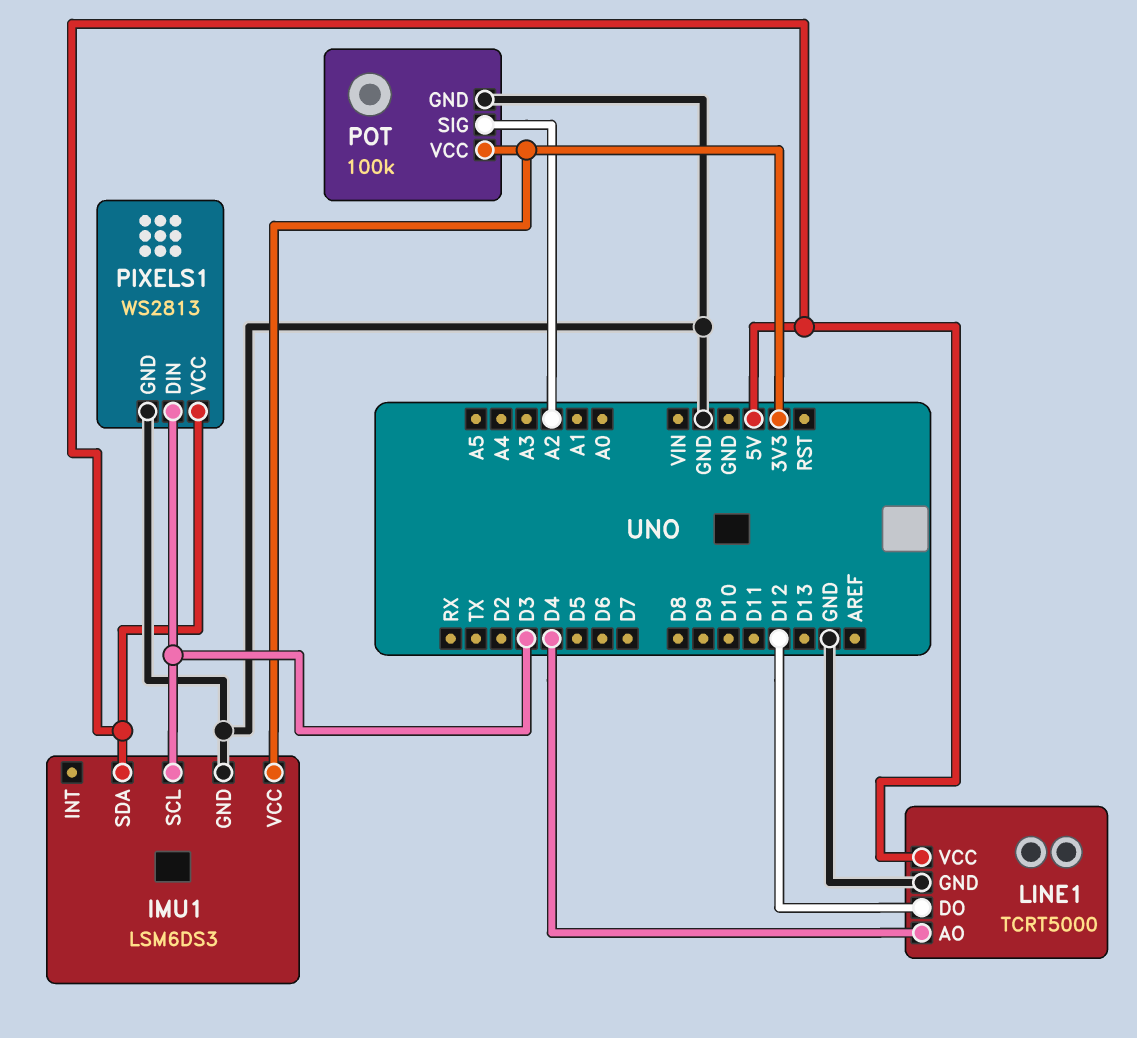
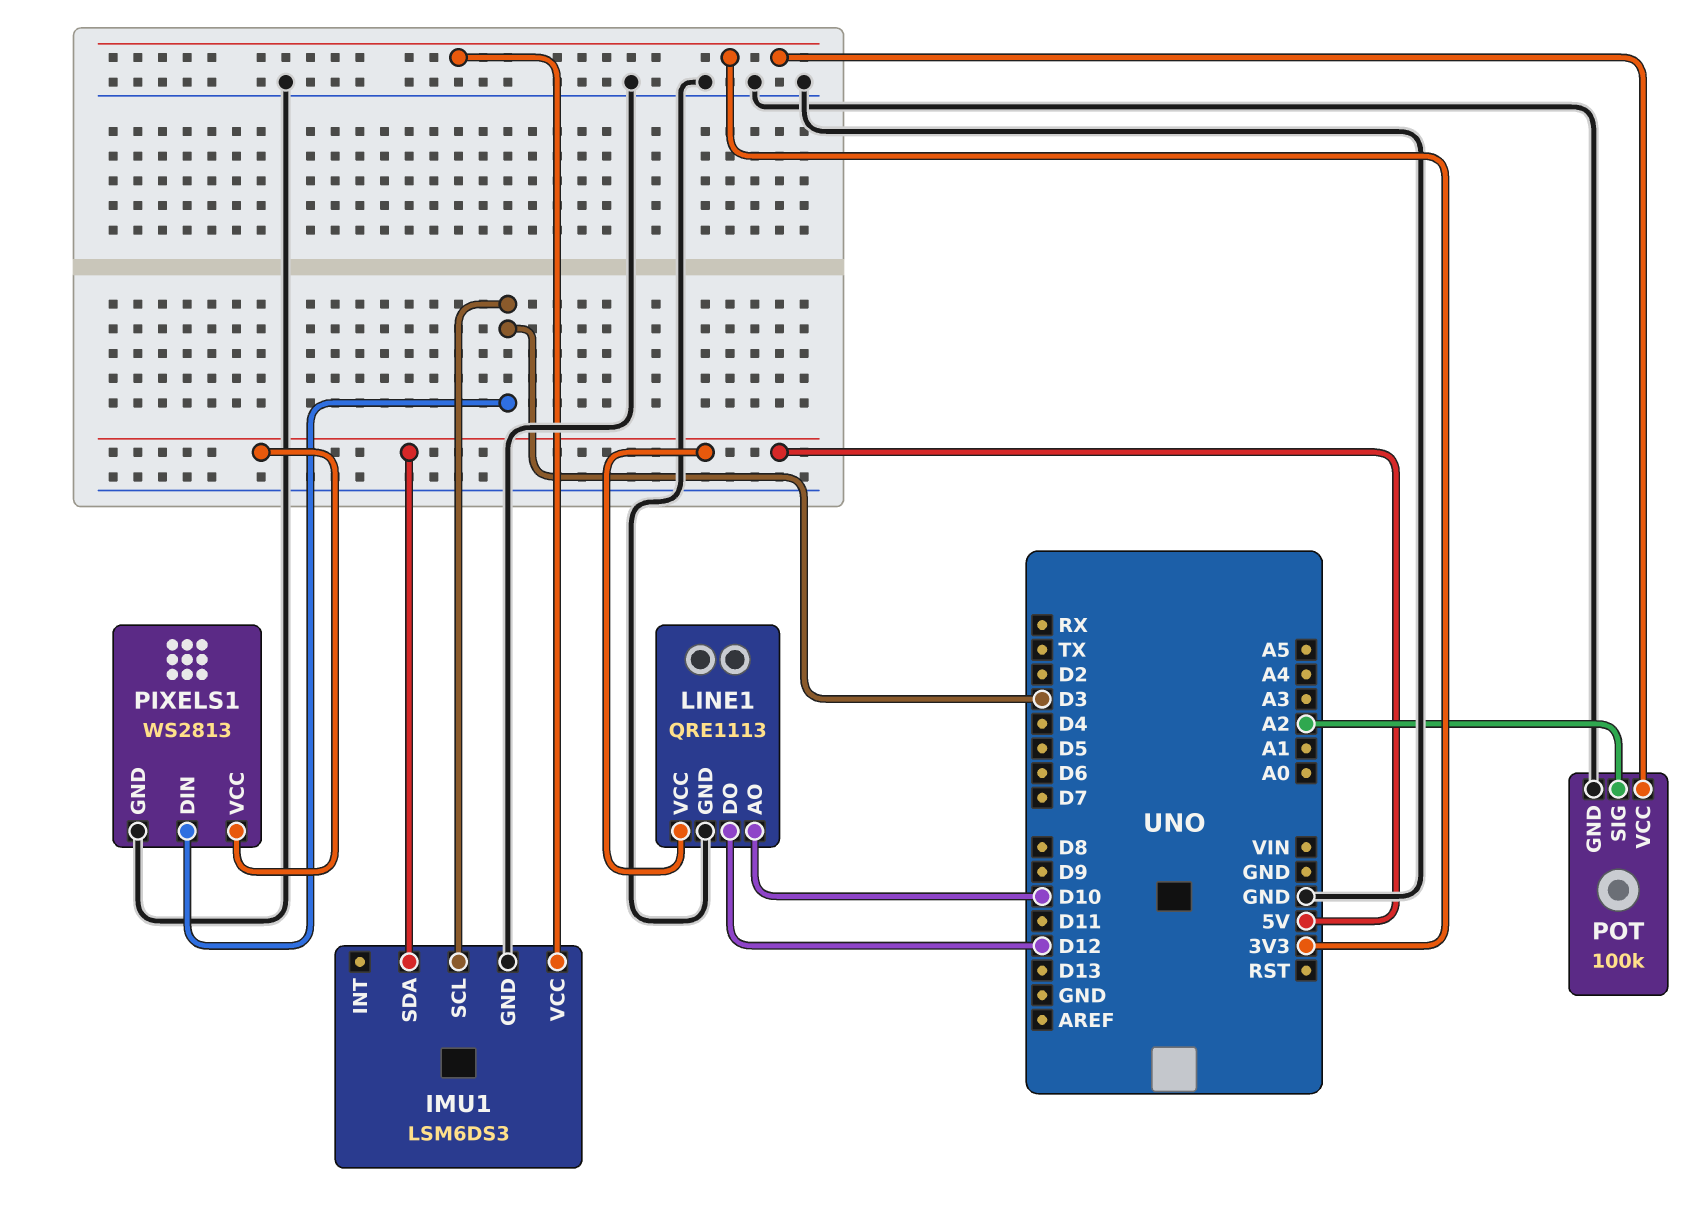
LINE1: TCRT5000 -> QRE1113
LINE1 pin AO: D4 -> D10

